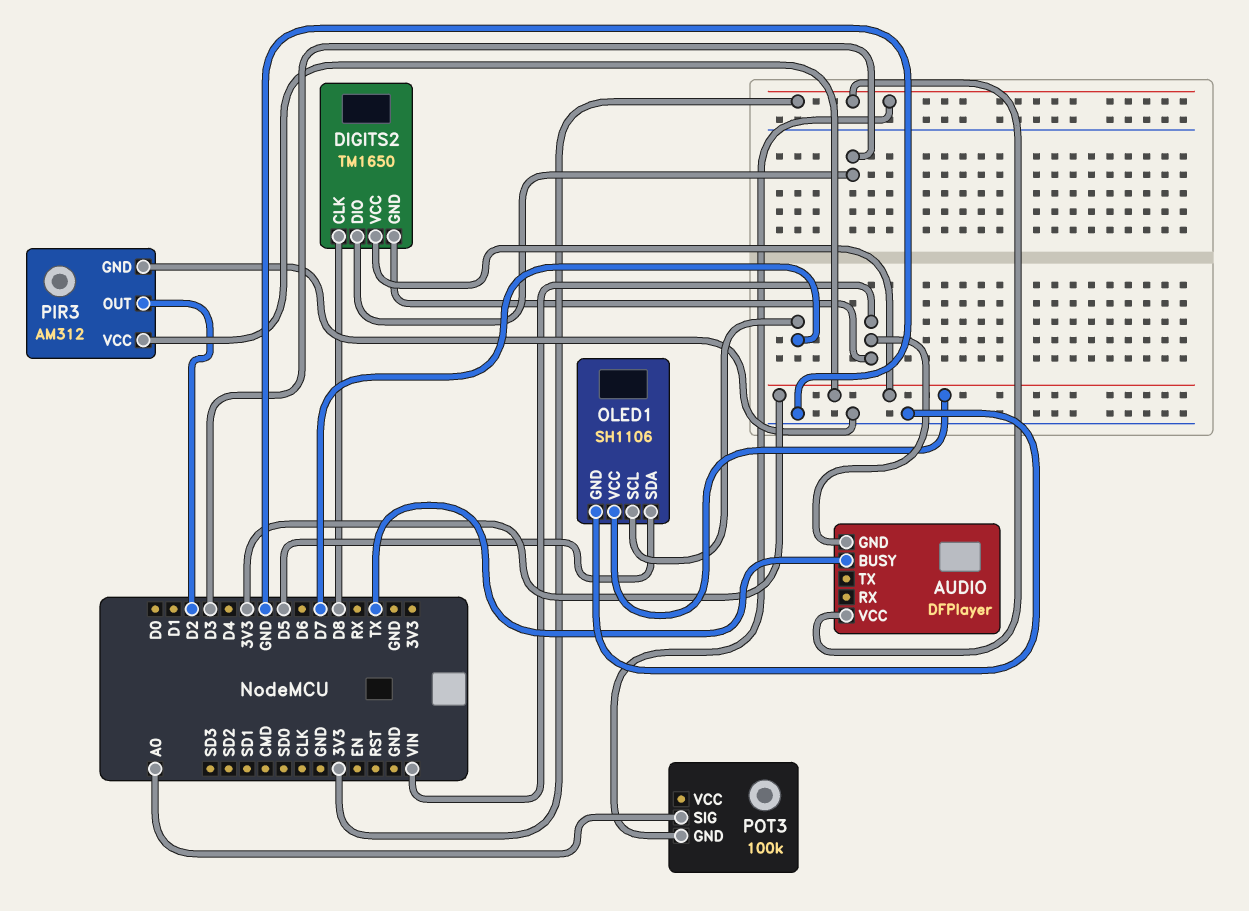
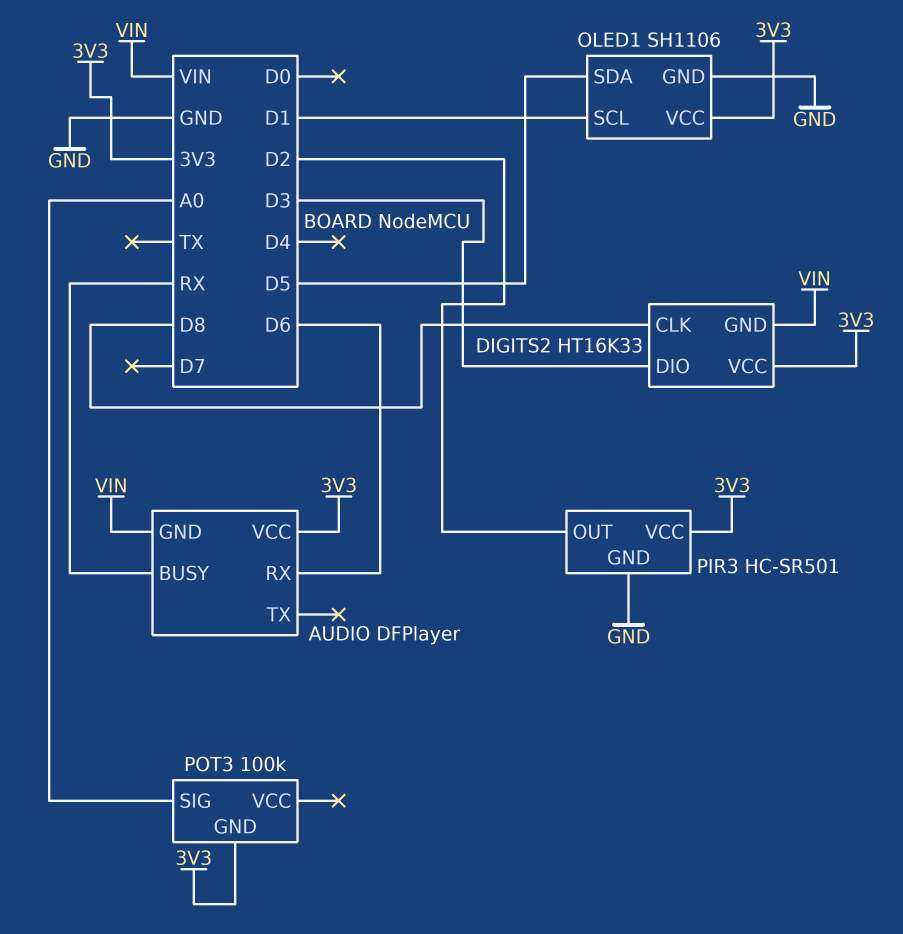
AUDIO pin BUSY: TX -> RX
AUDIO pin RX: none -> D6
DIGITS2: TM1650 -> HT16K33
OLED1 pin SCL: D7 -> D1
PIR3: AM312 -> HC-SR501

